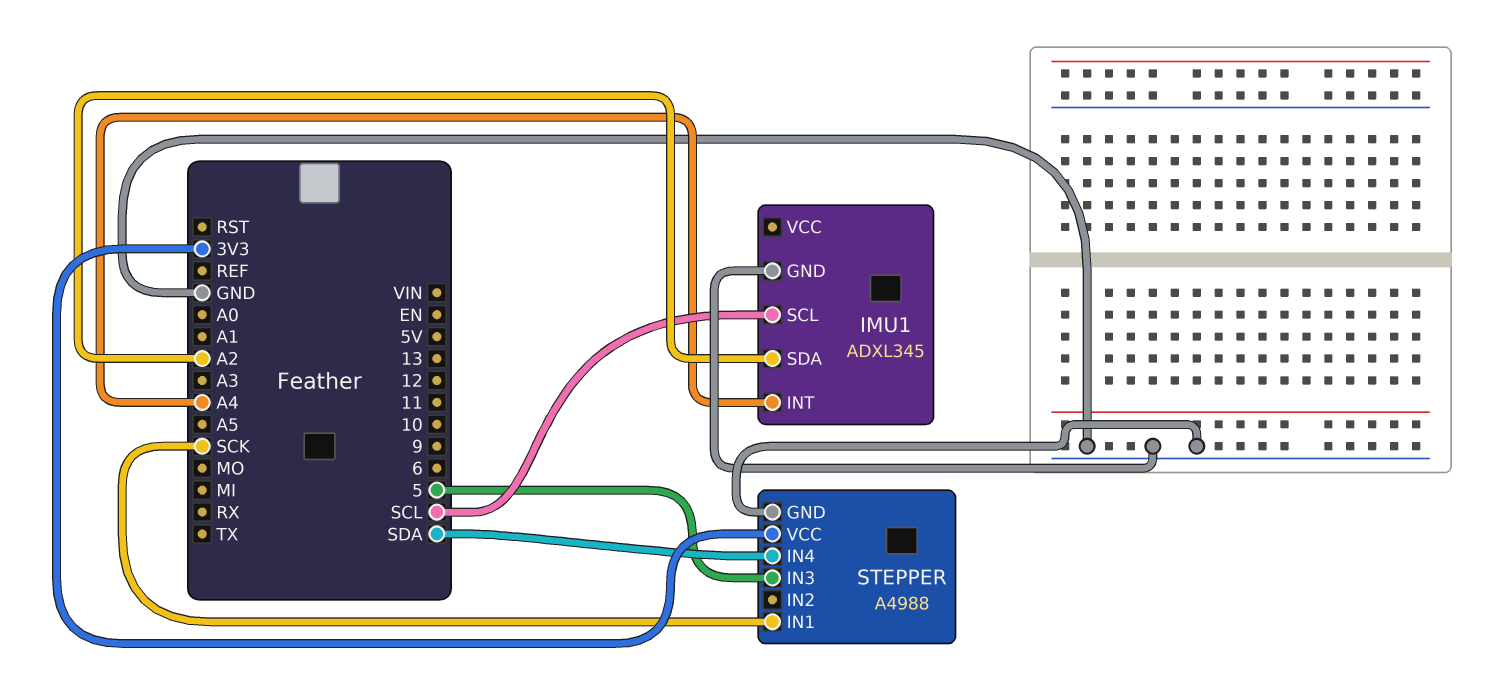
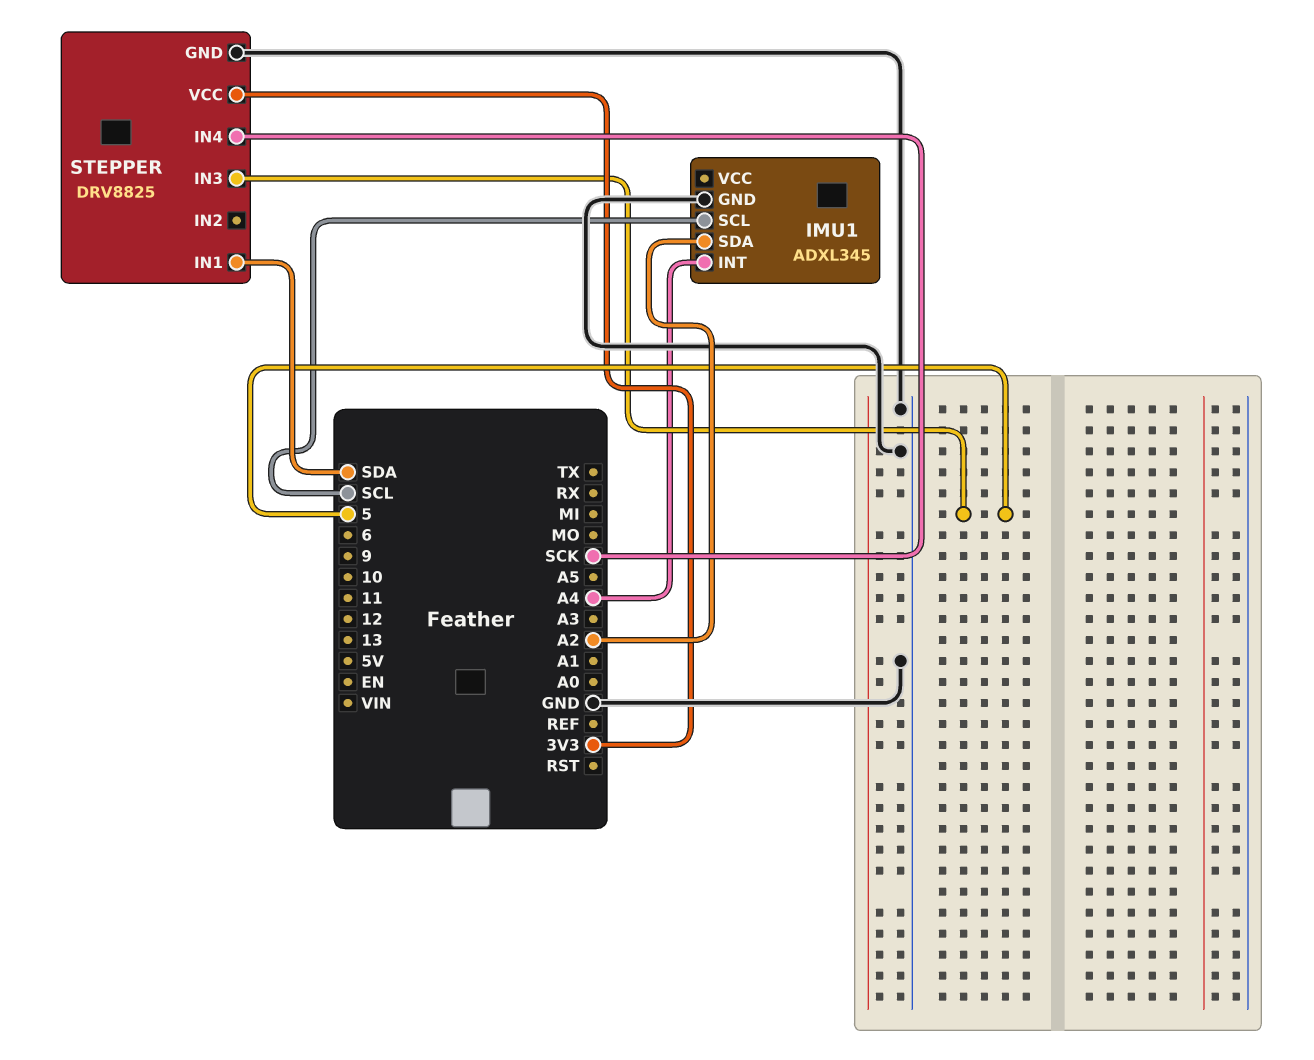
STEPPER: A4988 -> DRV8825
STEPPER pin IN1: SCK -> SDA
STEPPER pin IN4: SDA -> SCK

